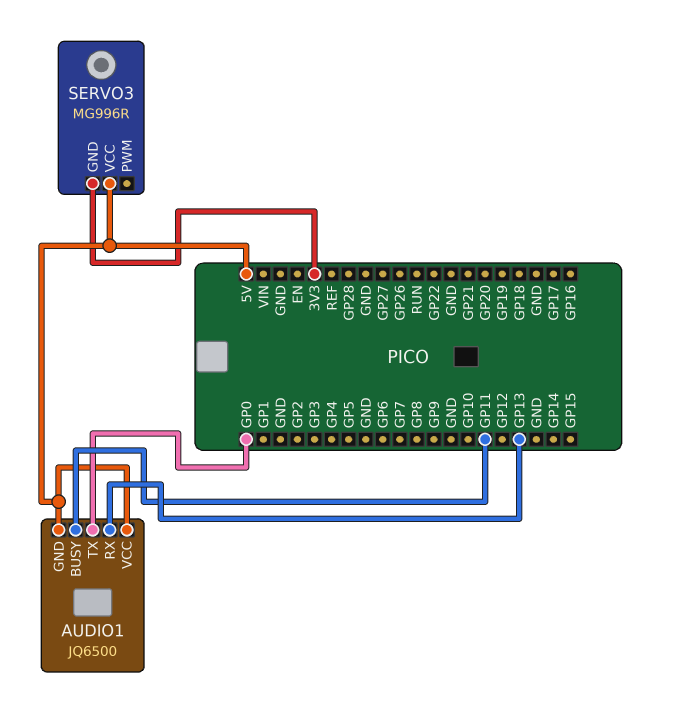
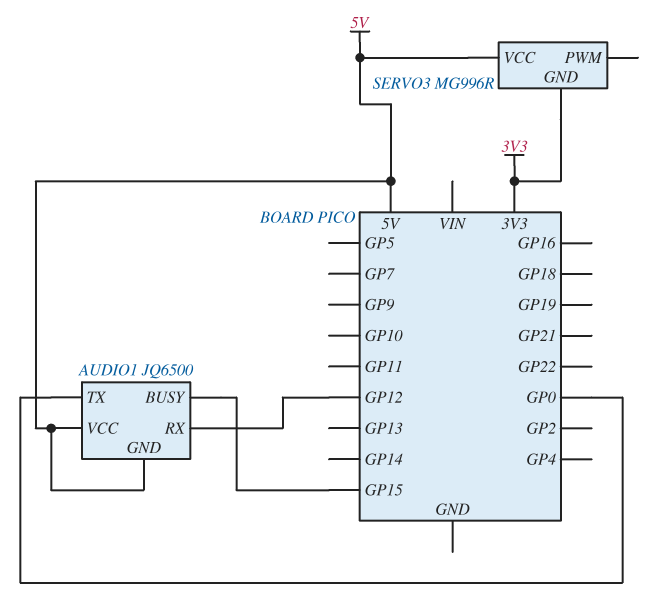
AUDIO1 pin BUSY: GP11 -> GP15
AUDIO1 pin RX: GP13 -> GP12

